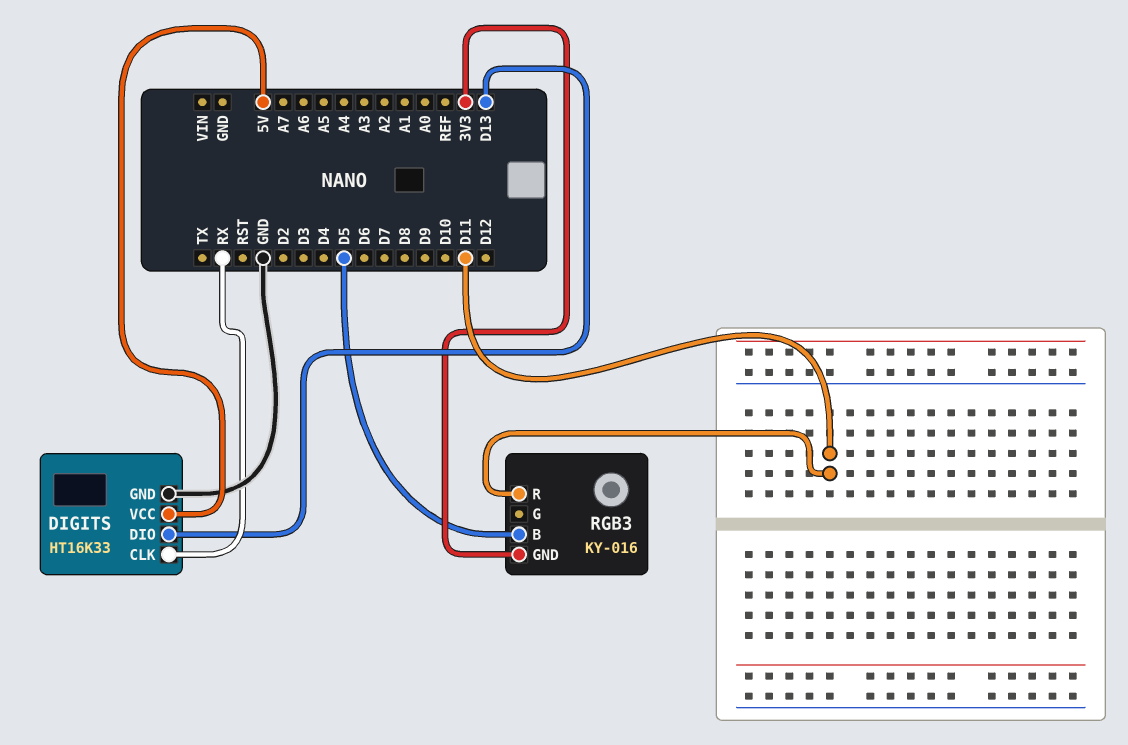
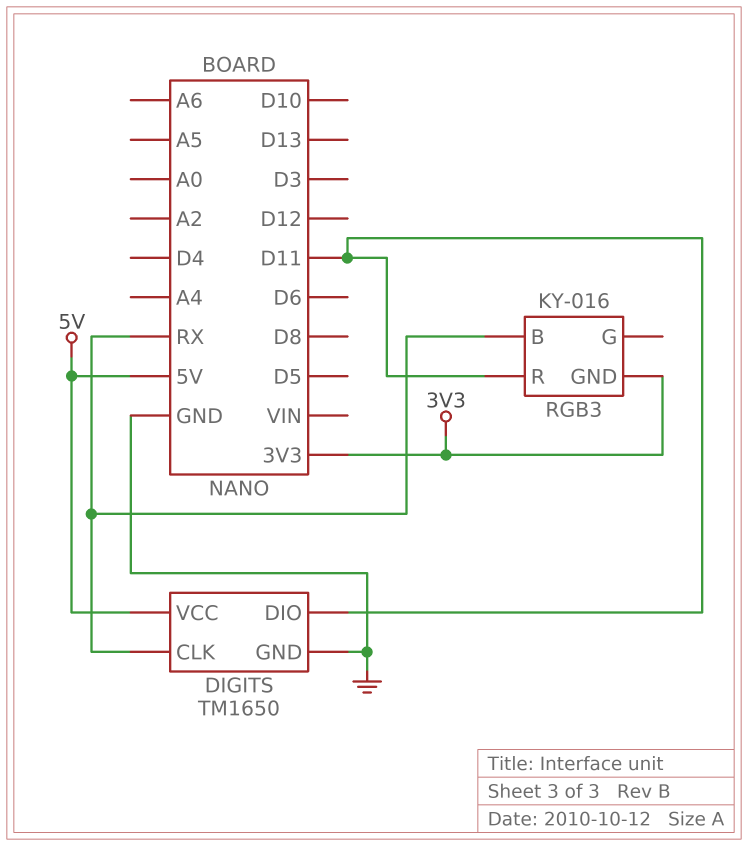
DIGITS: HT16K33 -> TM1650
DIGITS pin DIO: D13 -> D11
RGB3 pin B: D5 -> RX

